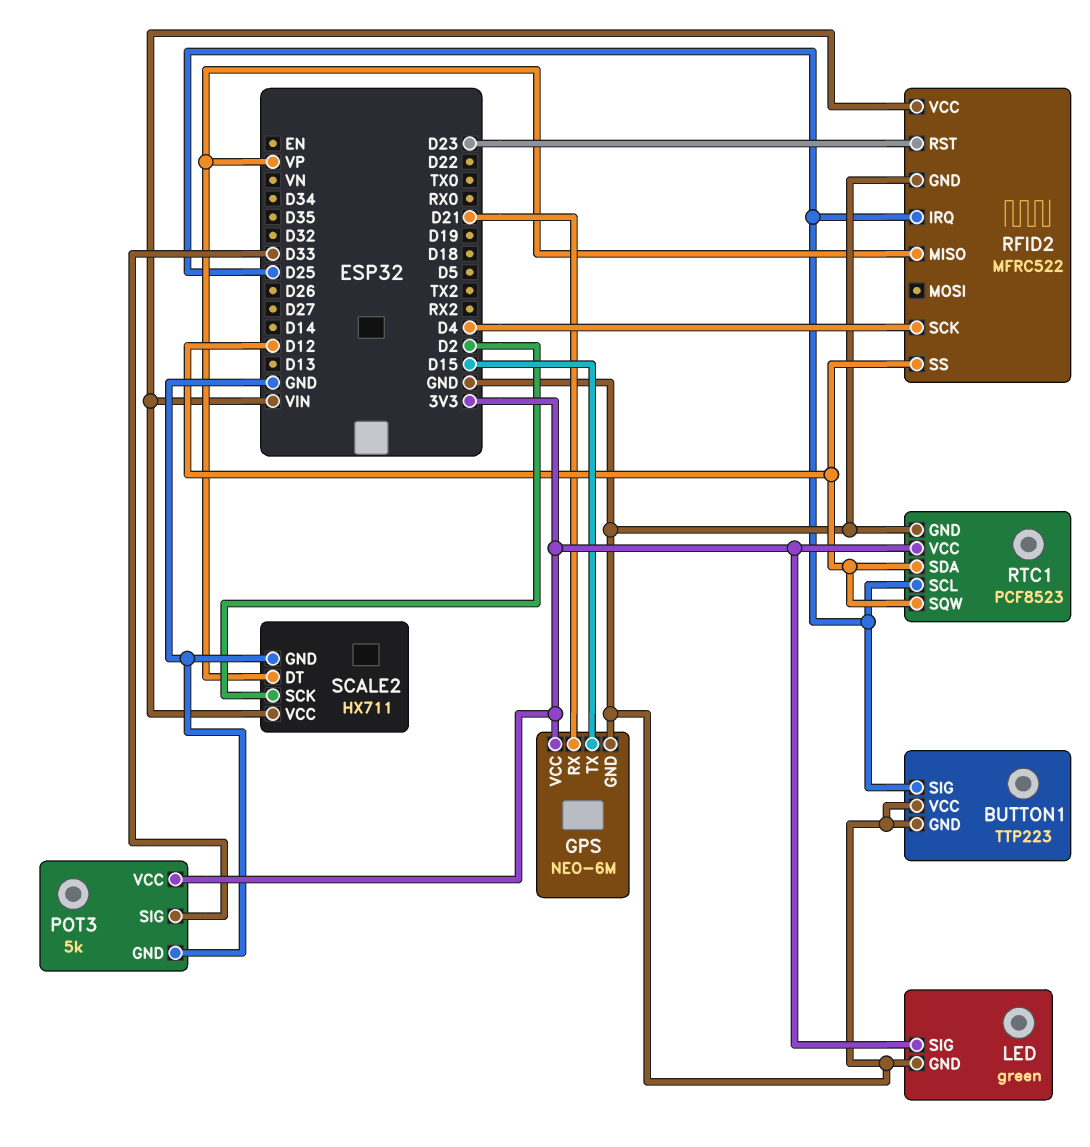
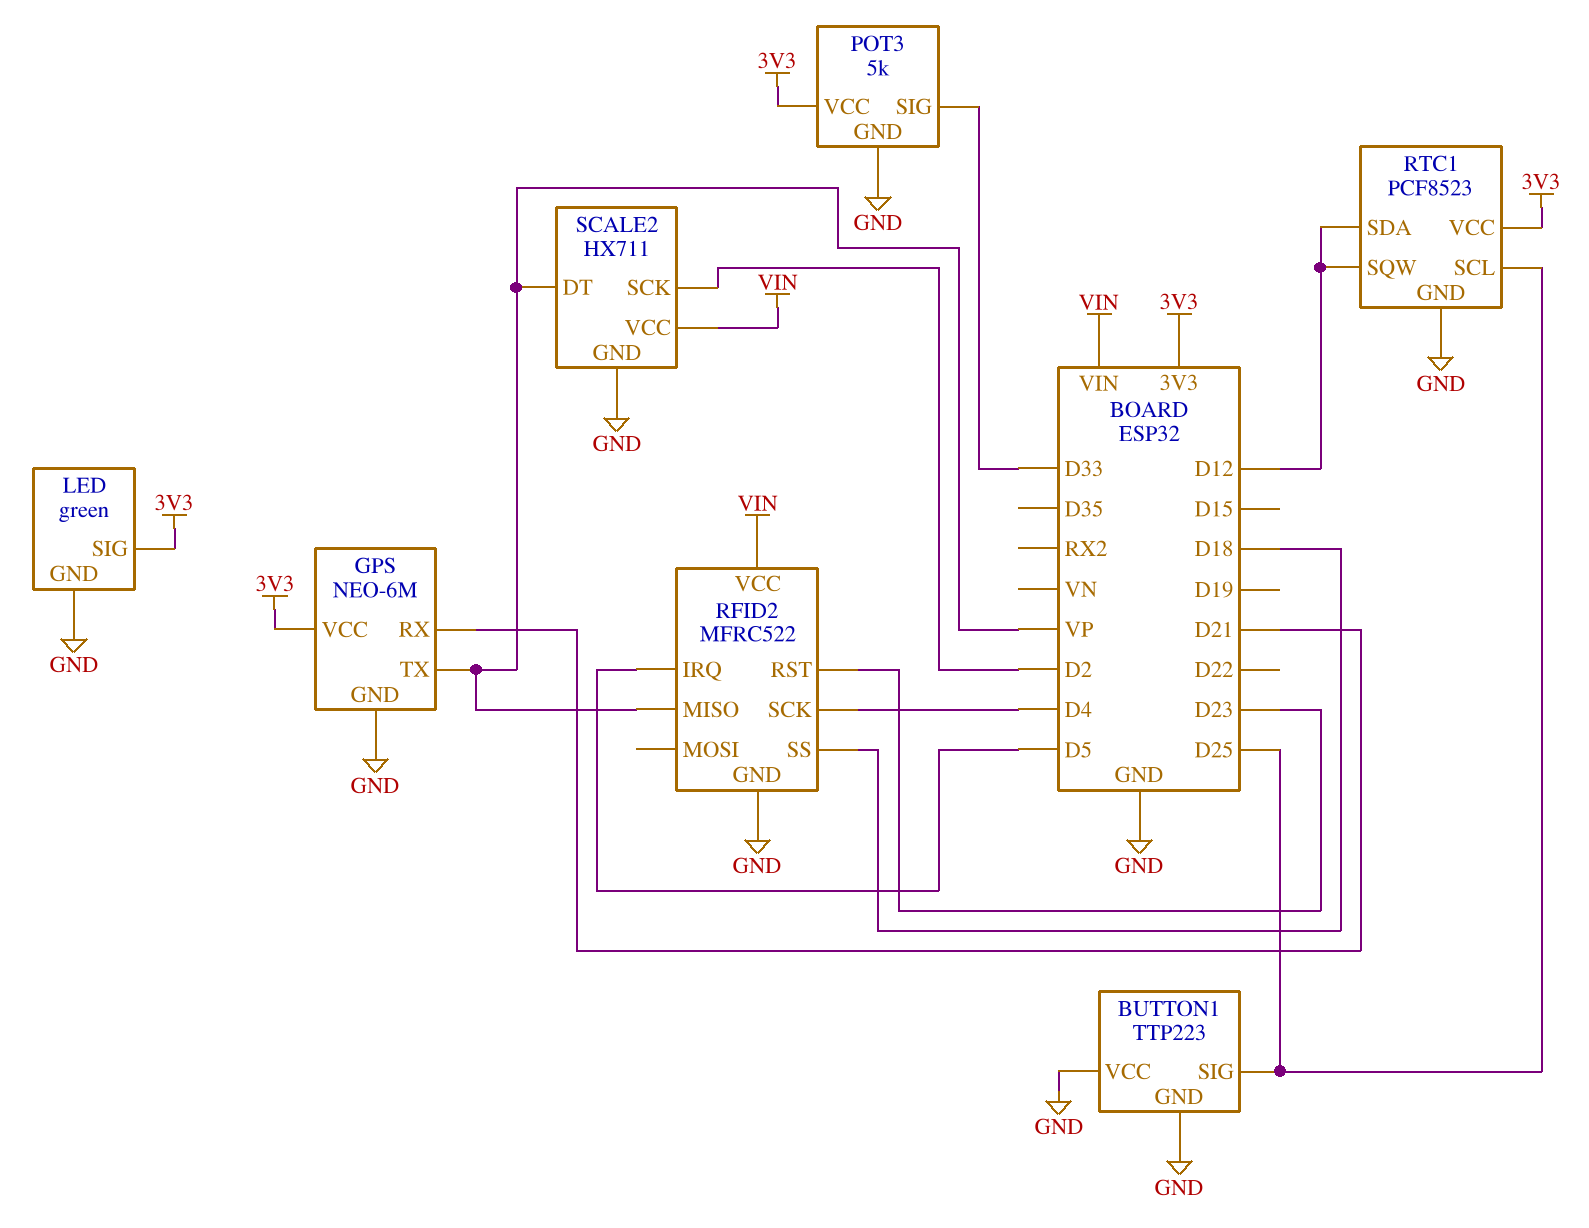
GPS pin TX: D15 -> VP
RFID2 pin IRQ: D25 -> D5
RFID2 pin SS: D12 -> D18

